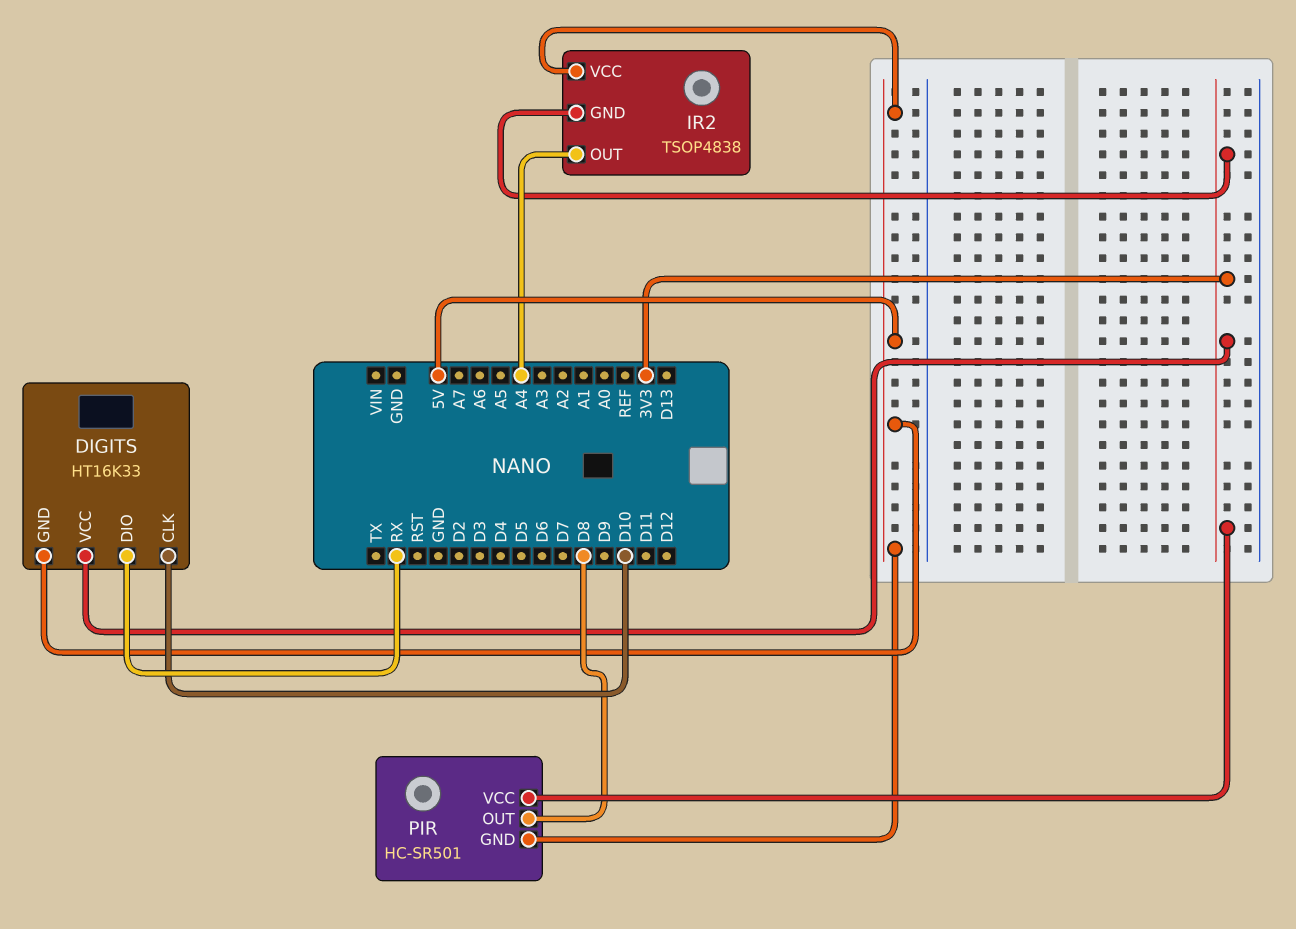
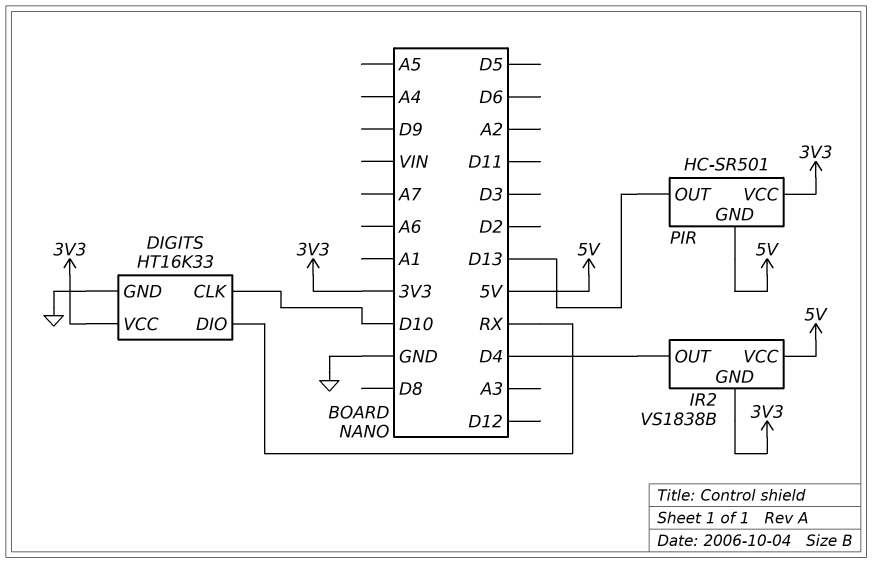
DIGITS pin GND: 5V -> GND
IR2: TSOP4838 -> VS1838B
IR2 pin OUT: A4 -> D4
PIR pin OUT: D8 -> D13

